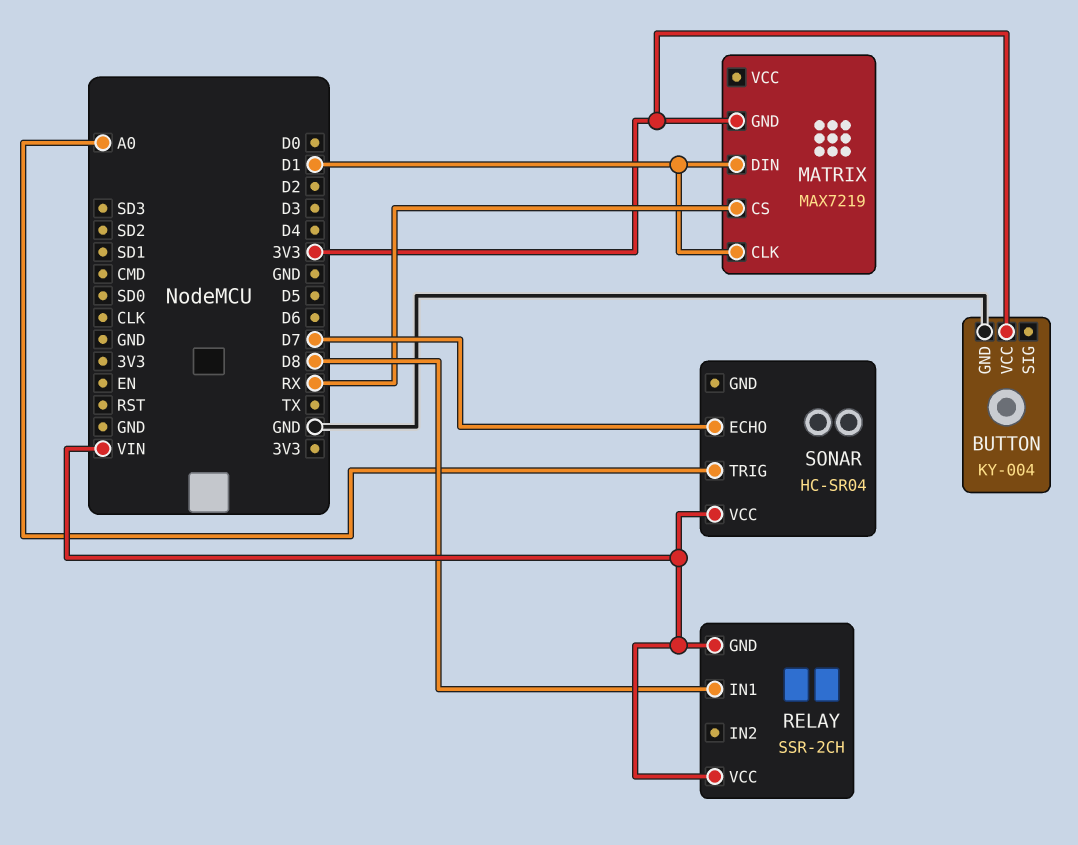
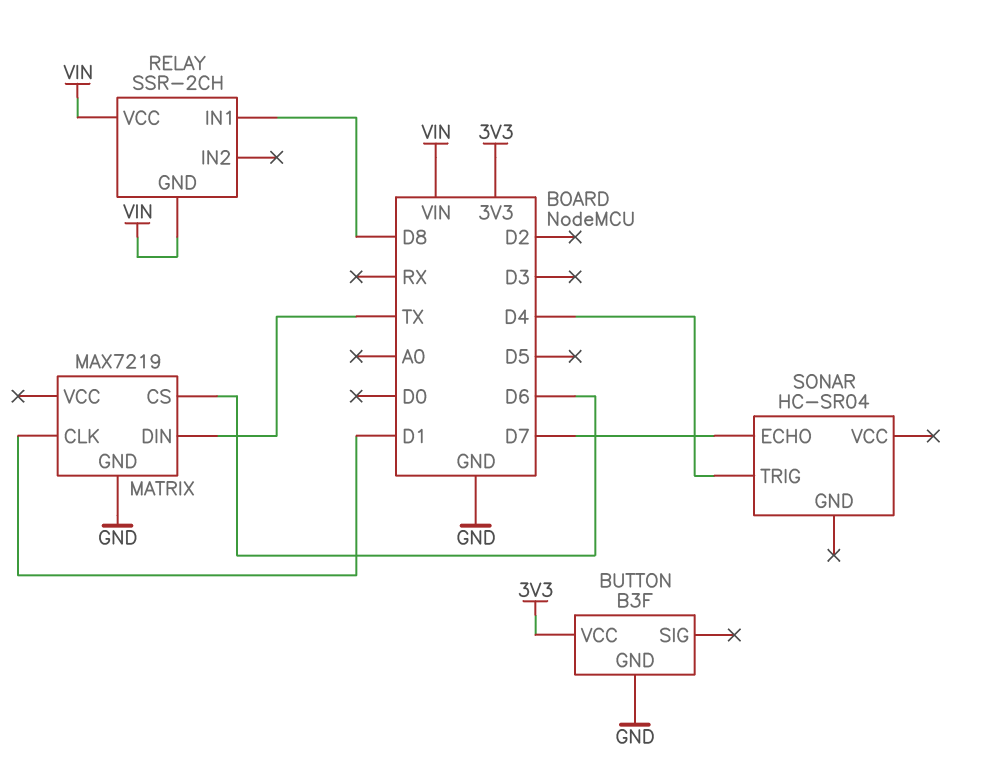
BUTTON: KY-004 -> B3F
MATRIX pin CS: RX -> D6
MATRIX pin DIN: D1 -> TX
MATRIX pin GND: 3V3 -> GND
SONAR pin TRIG: A0 -> D4
SONAR pin VCC: VIN -> none

